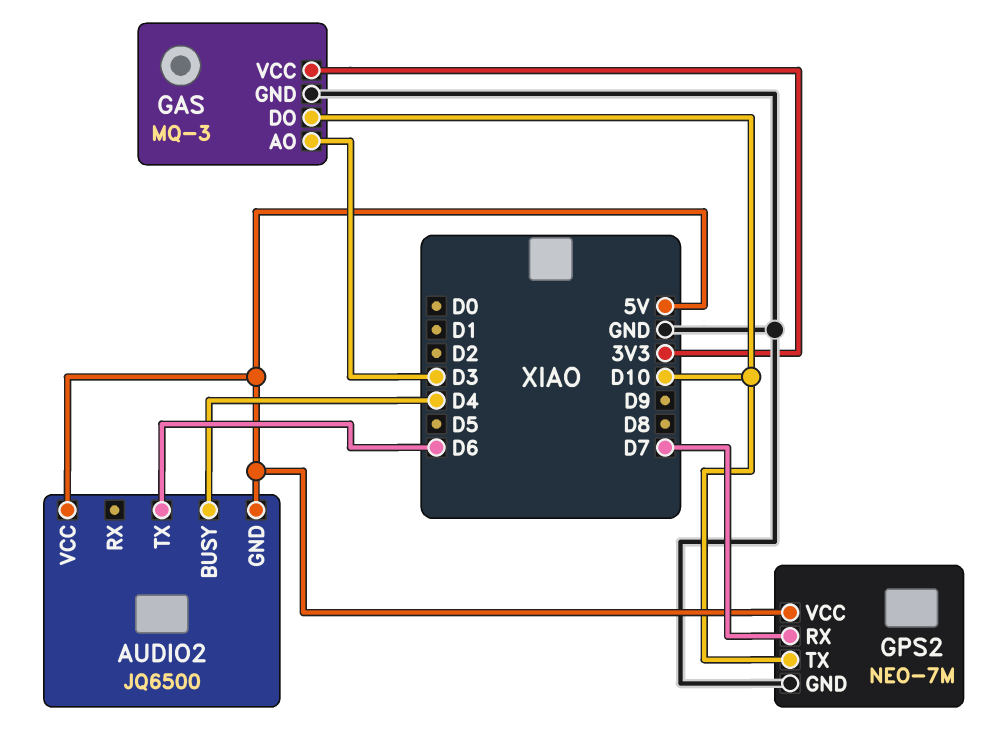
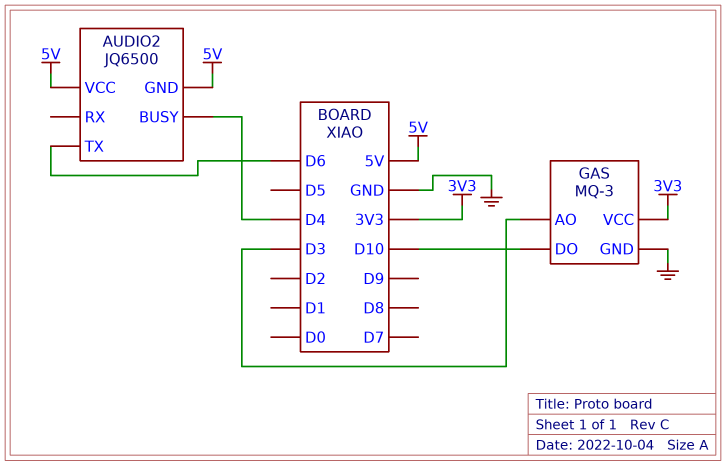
GPS2: NEO-7M -> none
GPS2 pin GND: GND -> none
GPS2 pin RX: D7 -> none
GPS2 pin TX: D10 -> none
GPS2 pin VCC: 5V -> none

